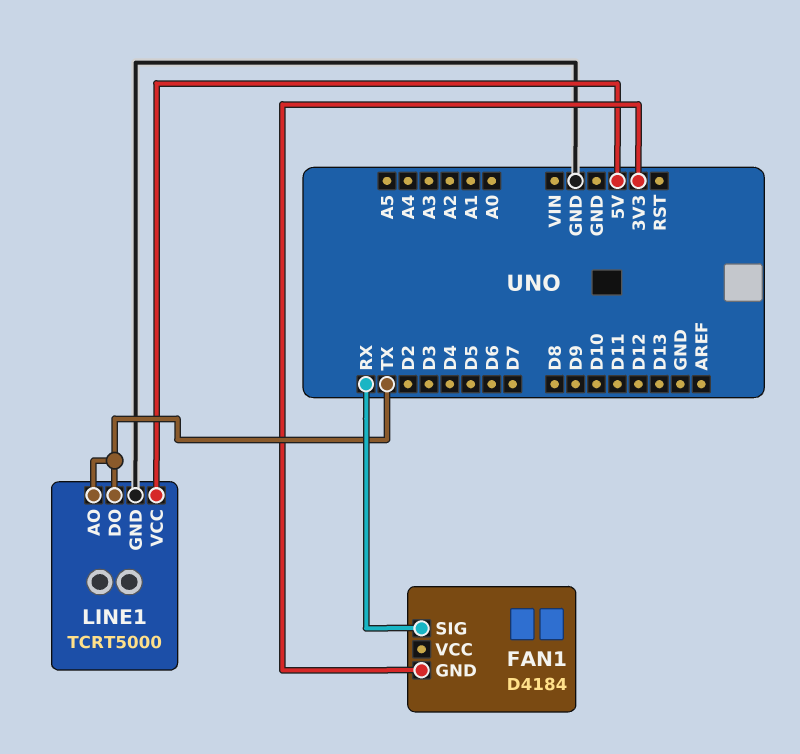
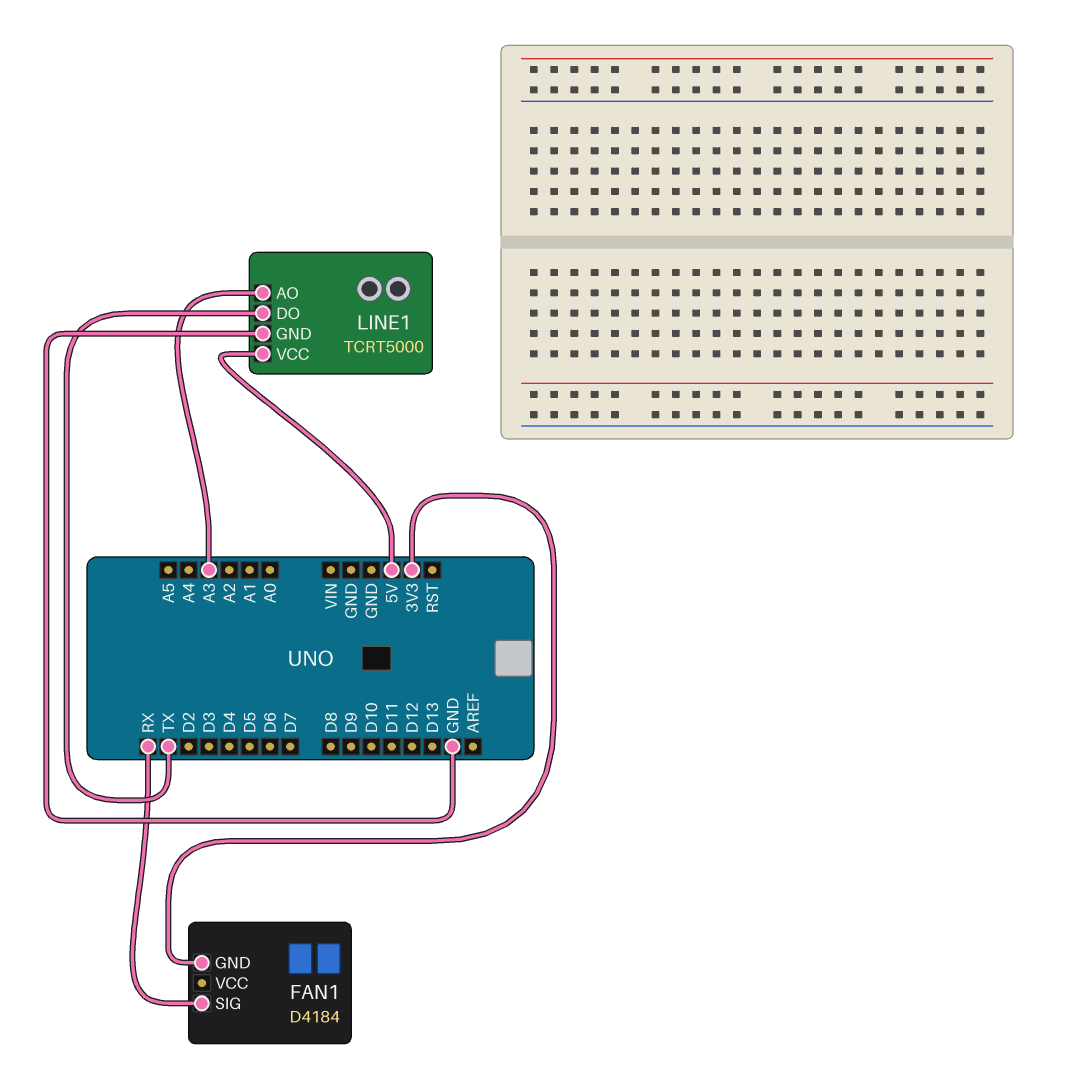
LINE1 pin AO: TX -> A3

